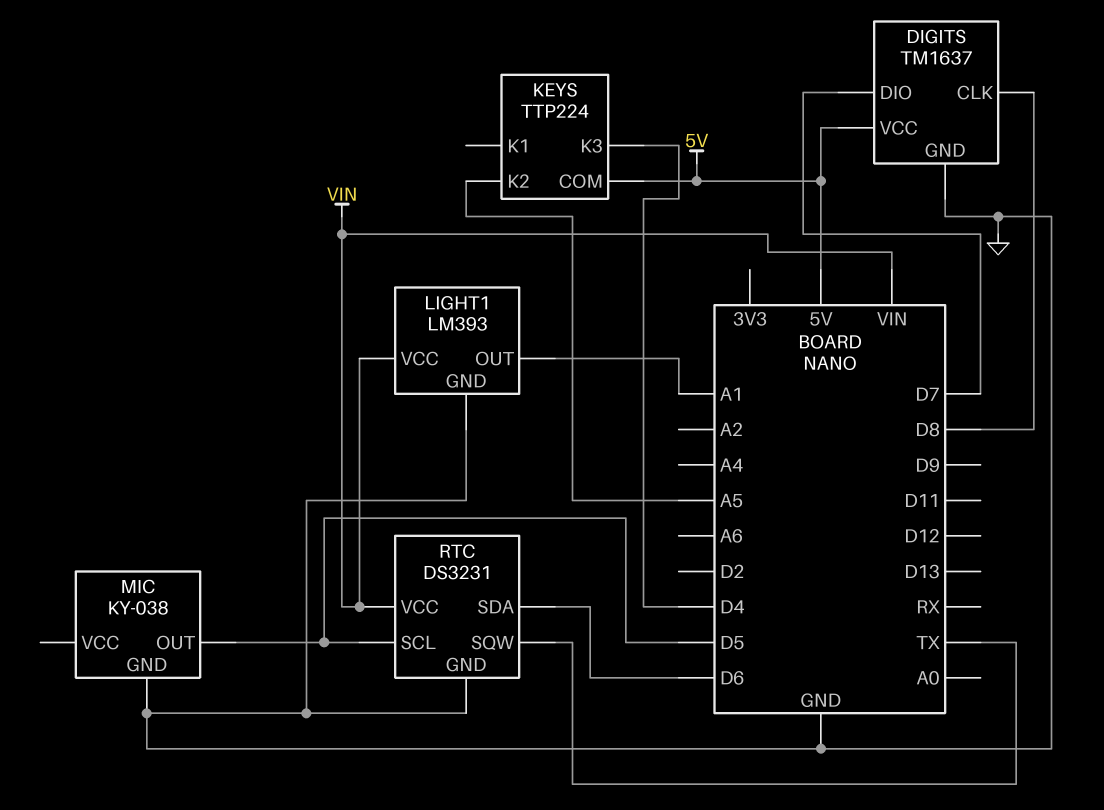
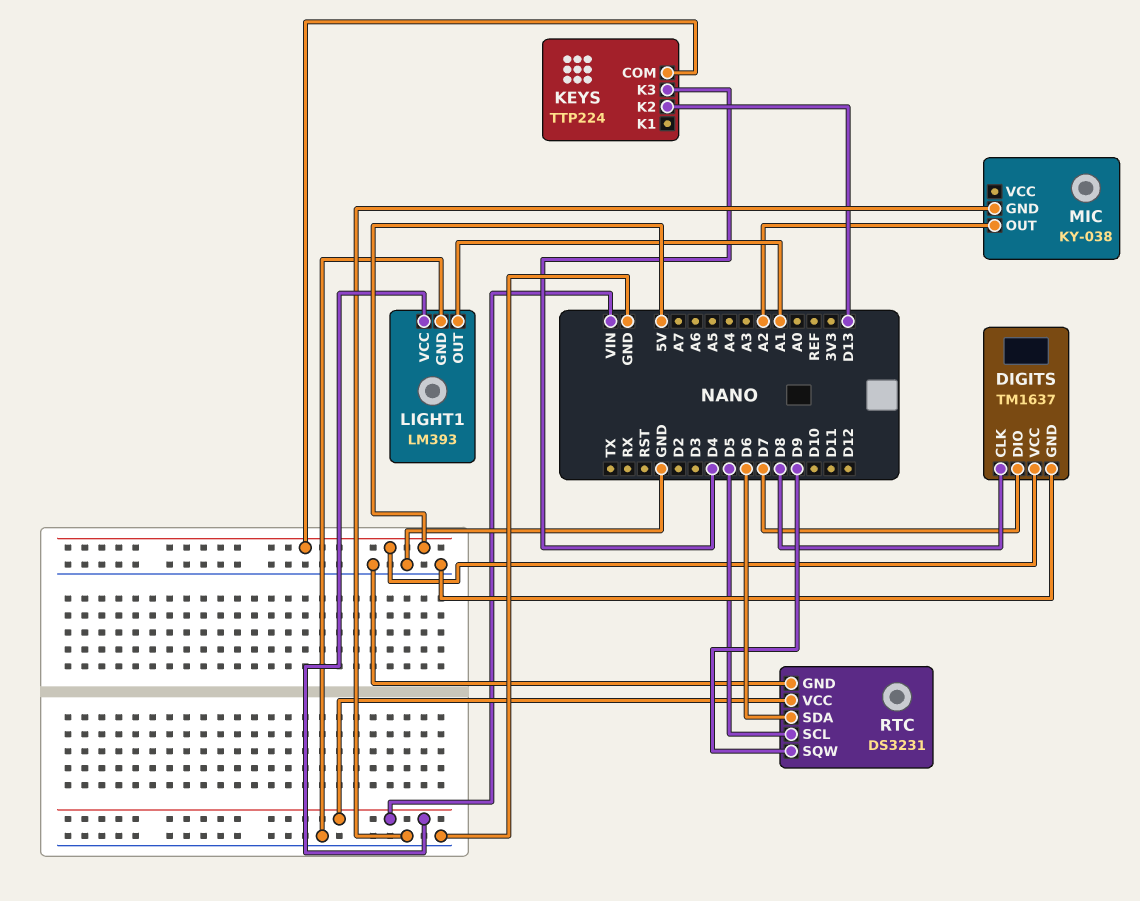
KEYS pin K2: A5 -> D13
MIC pin OUT: D5 -> A2
RTC pin SQW: TX -> D9

